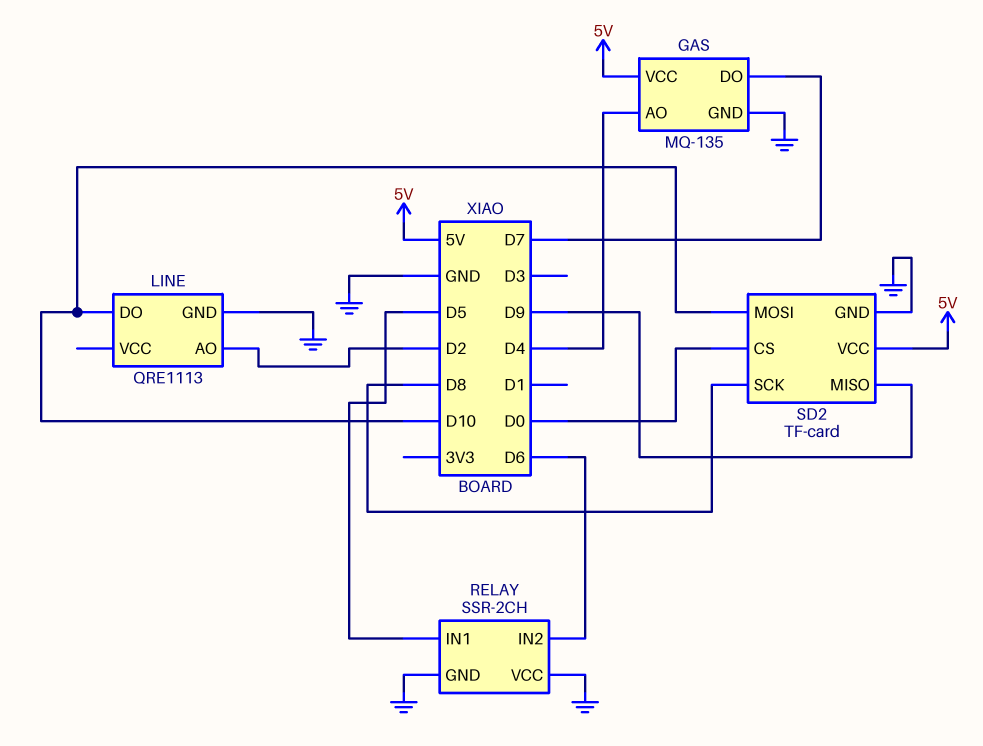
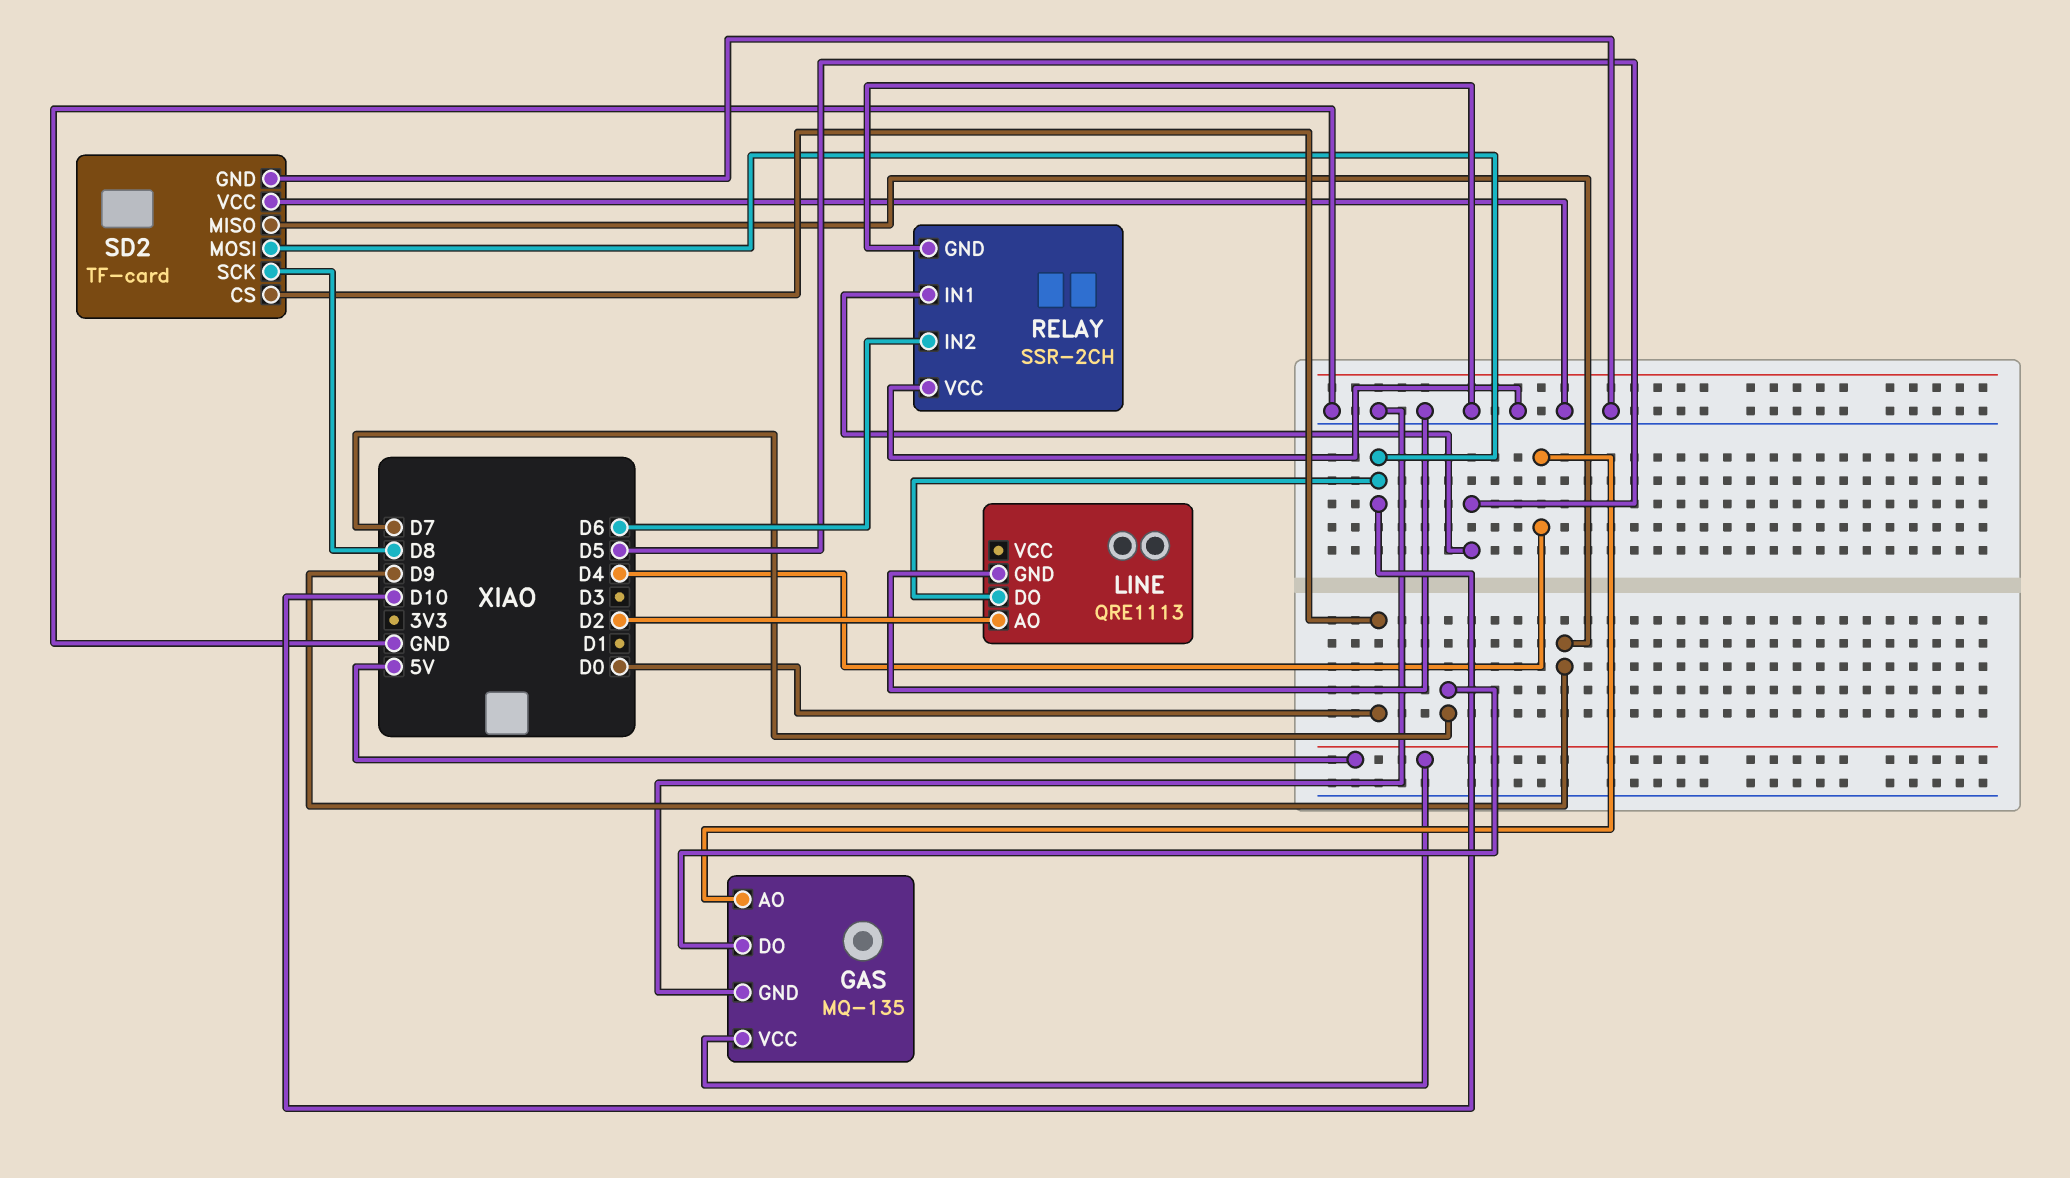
SD2 pin VCC: 5V -> GND

